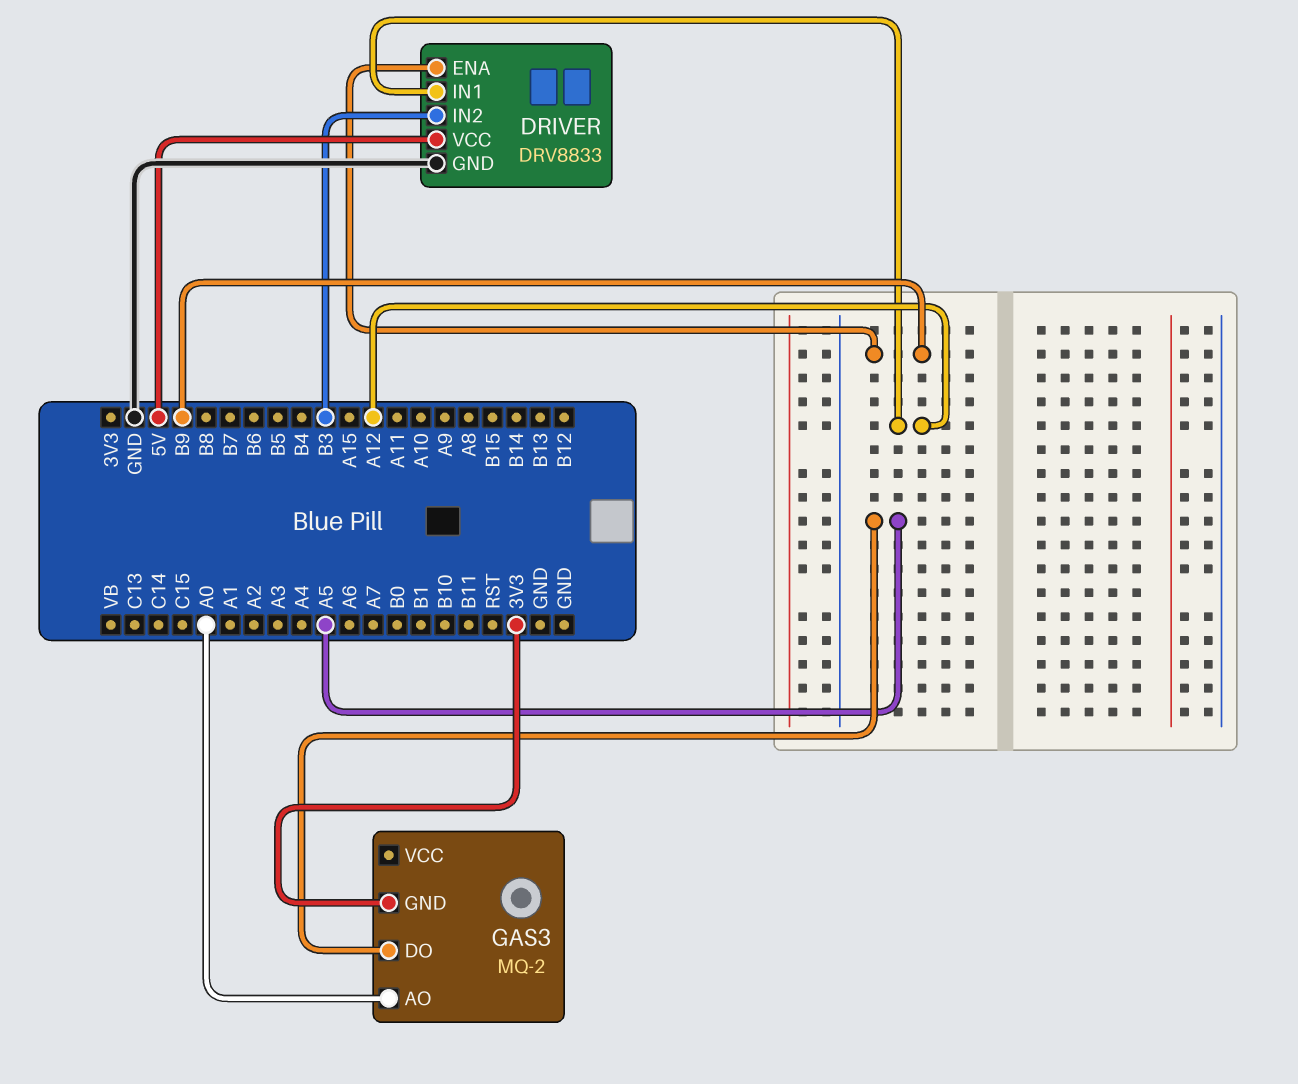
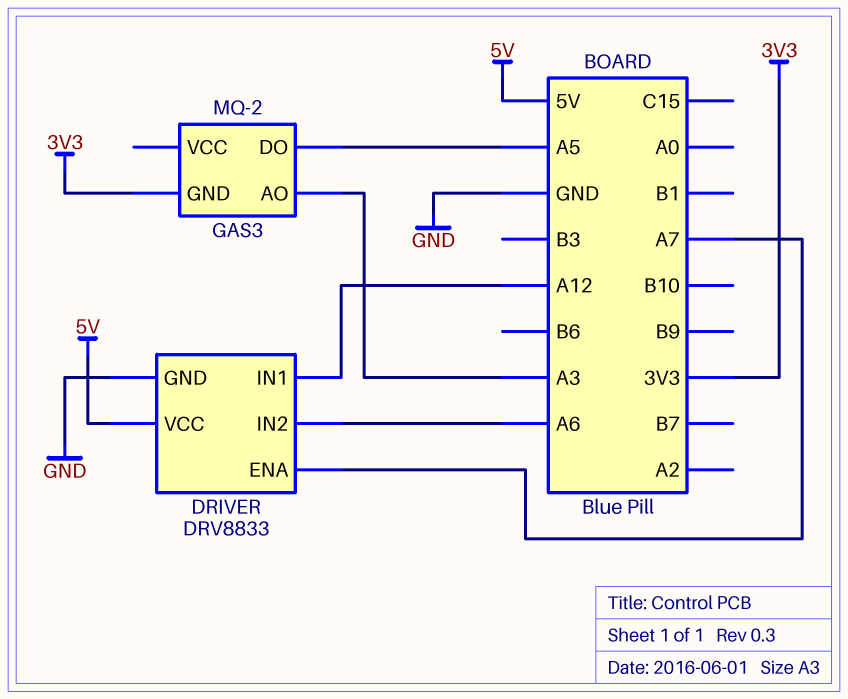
DRIVER pin ENA: B9 -> A7
DRIVER pin IN2: B3 -> A6
GAS3 pin AO: A0 -> A3

